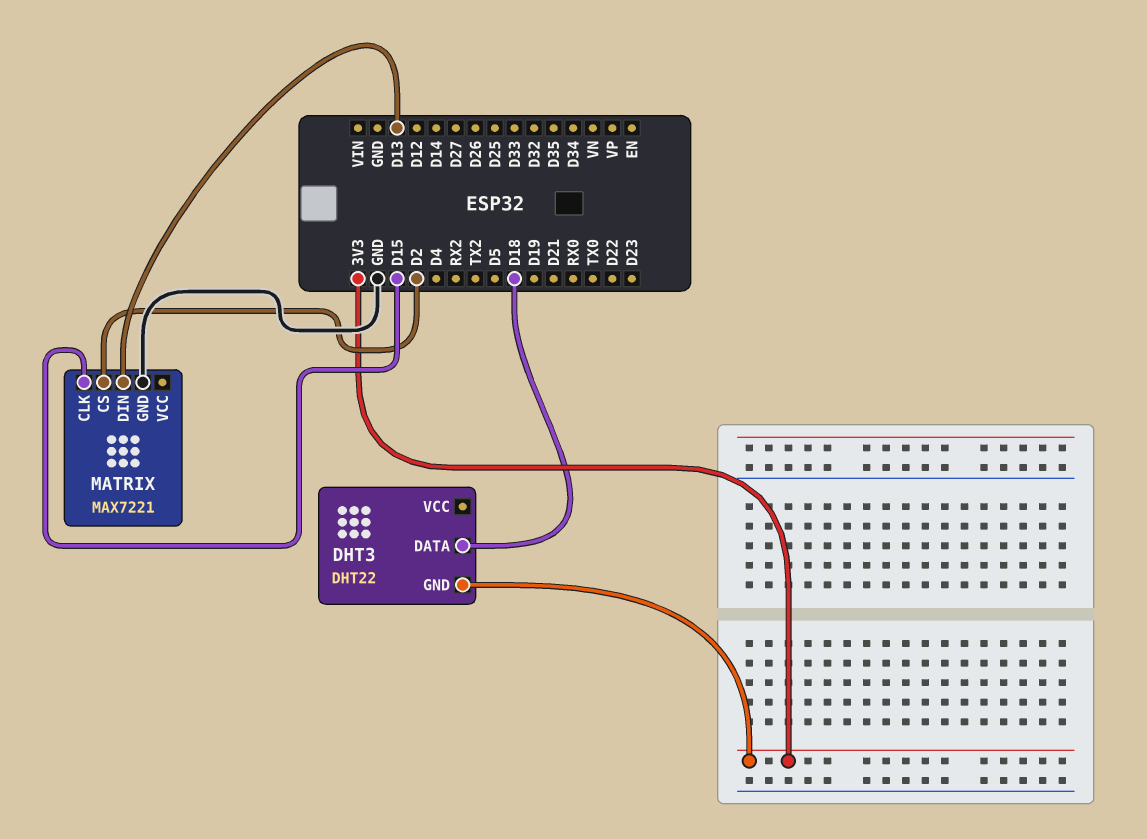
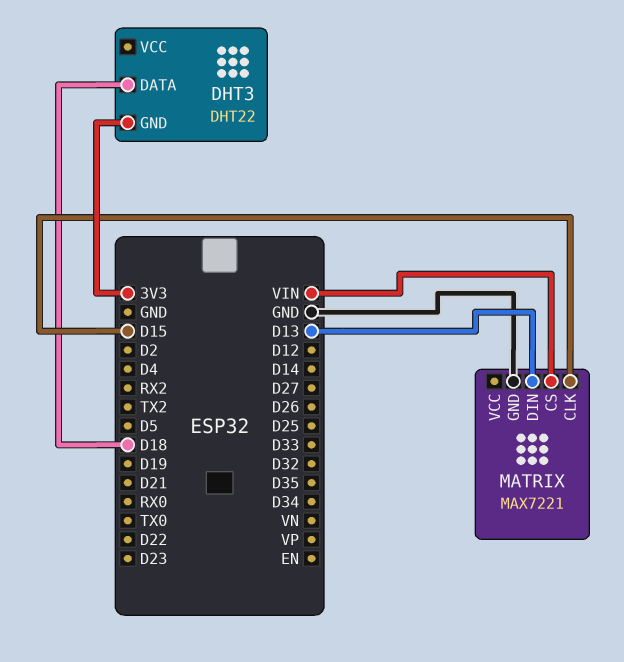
MATRIX pin CS: D2 -> VIN

